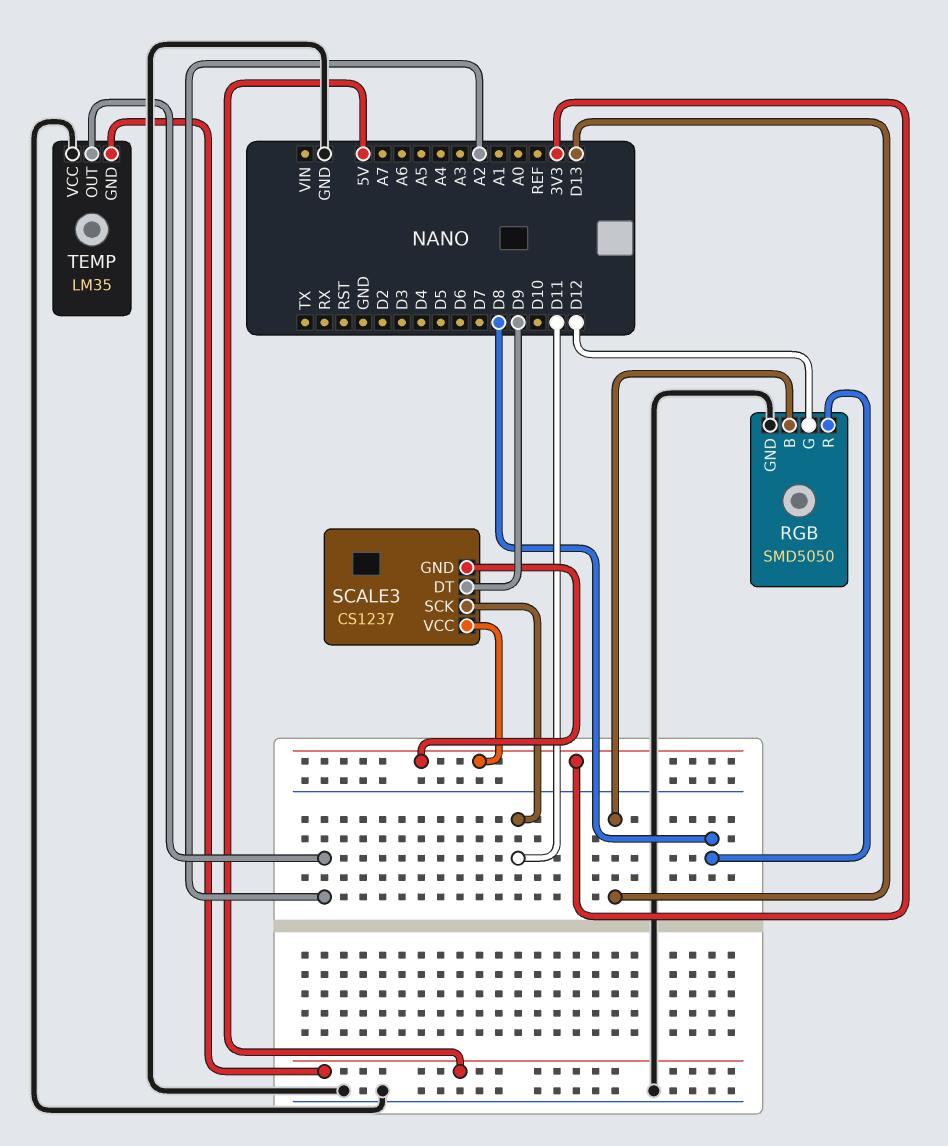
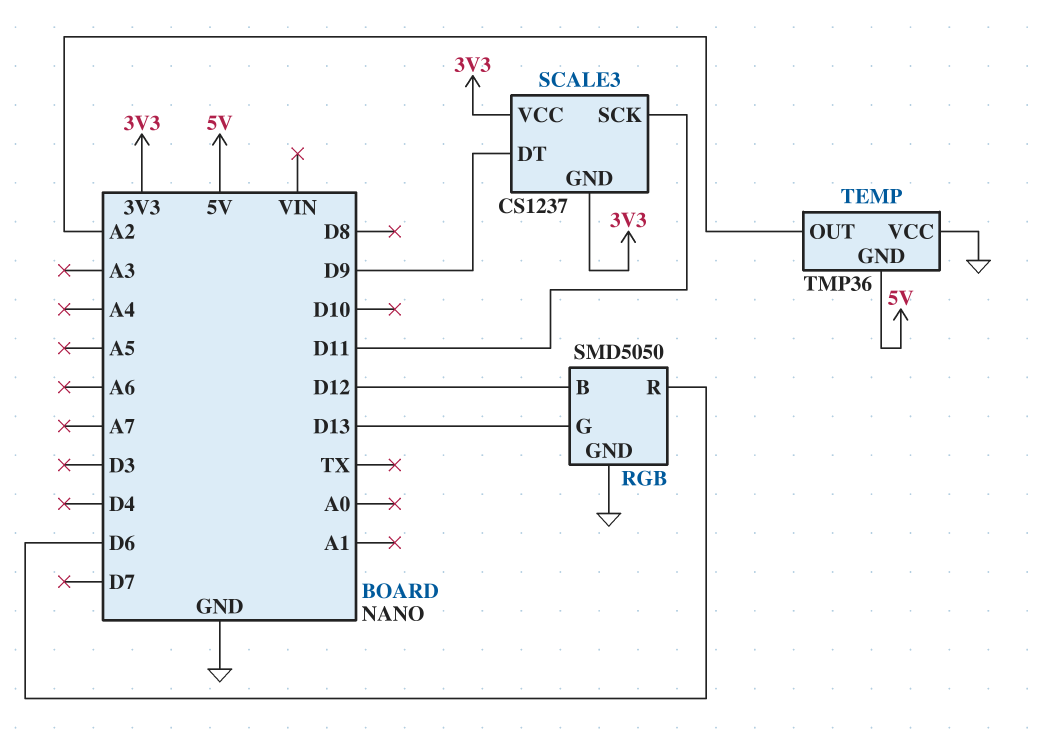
RGB pin B: D13 -> D12
RGB pin G: D12 -> D13
RGB pin R: D8 -> D6
TEMP: LM35 -> TMP36

